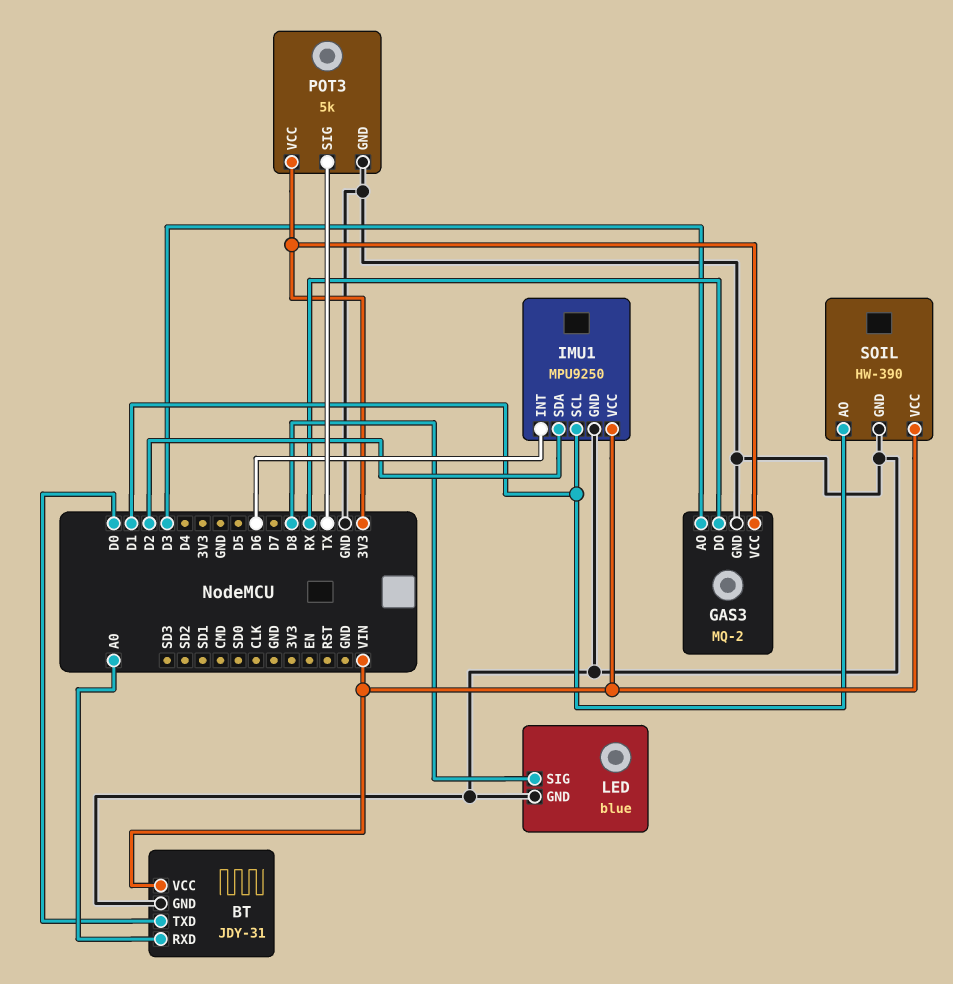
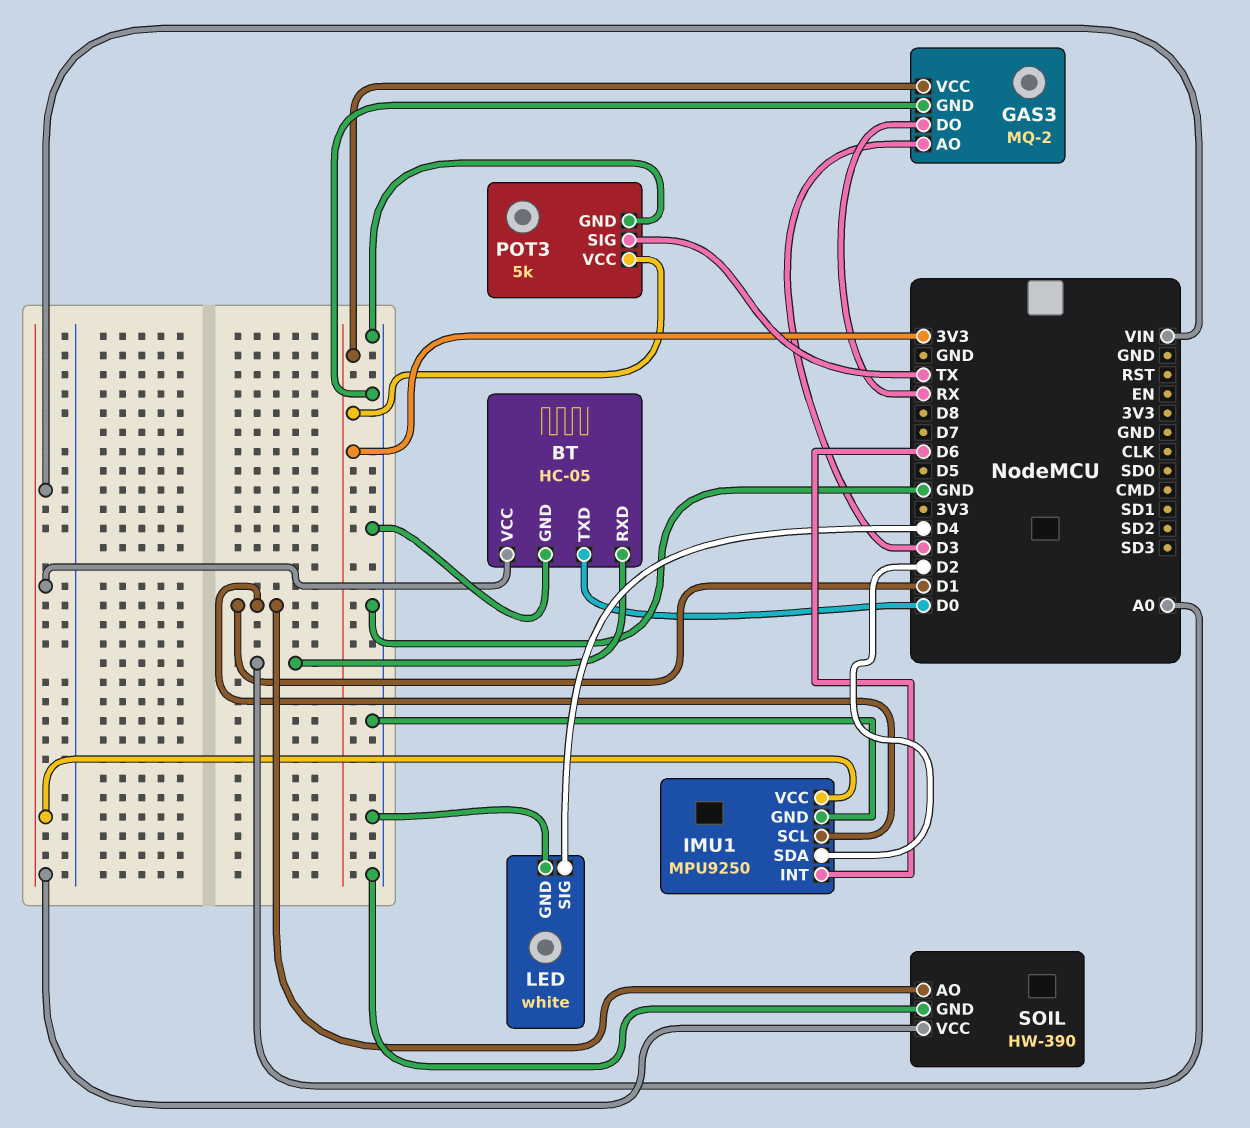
BT: JDY-31 -> HC-05
LED: blue -> white
LED pin SIG: D8 -> D4

